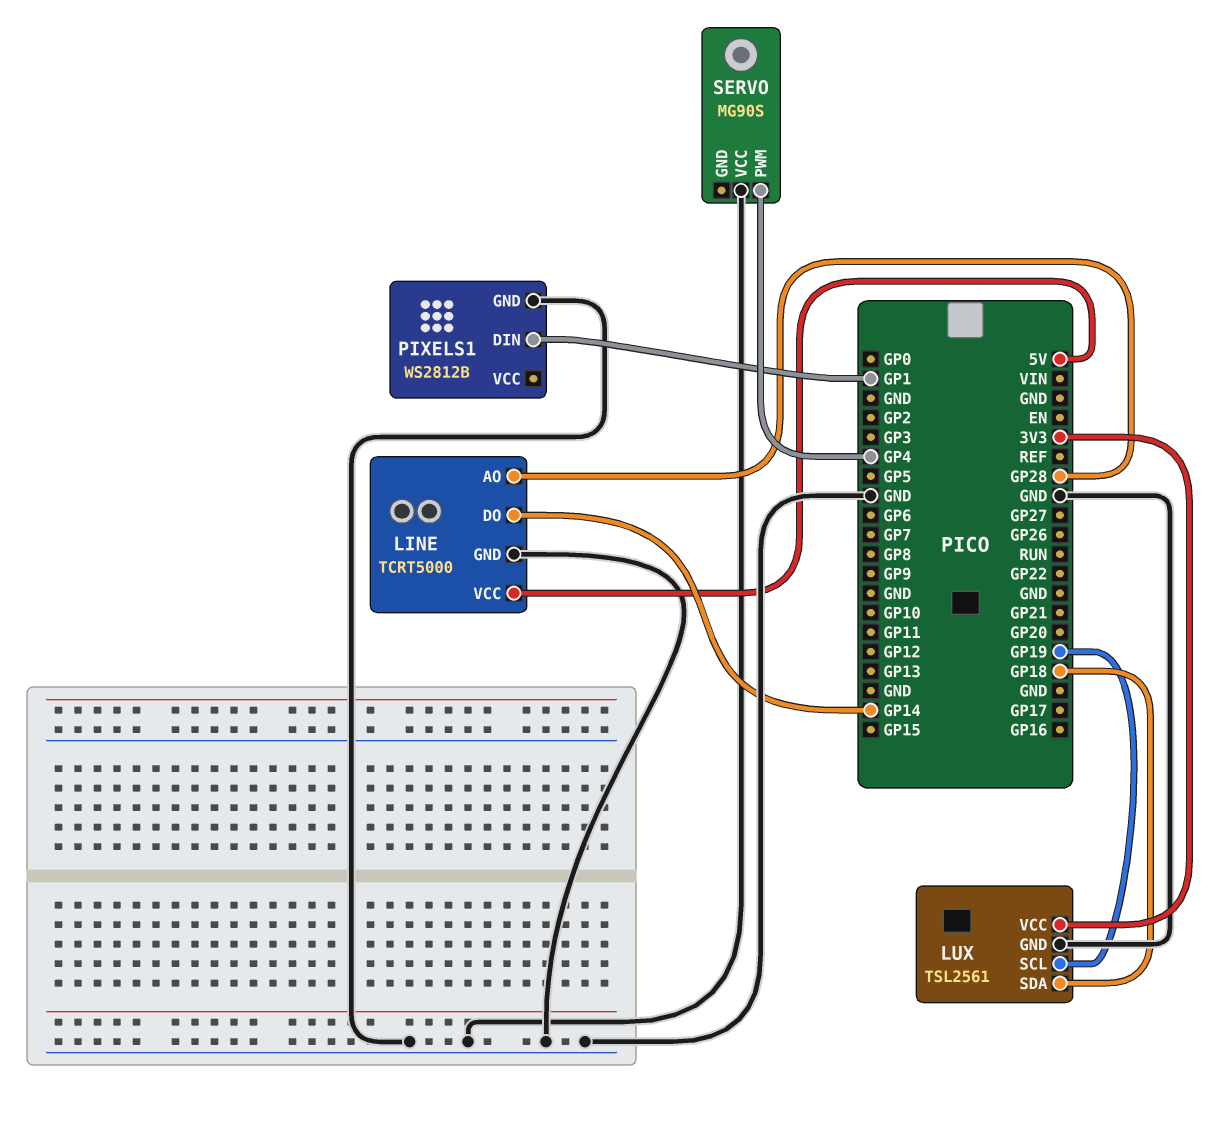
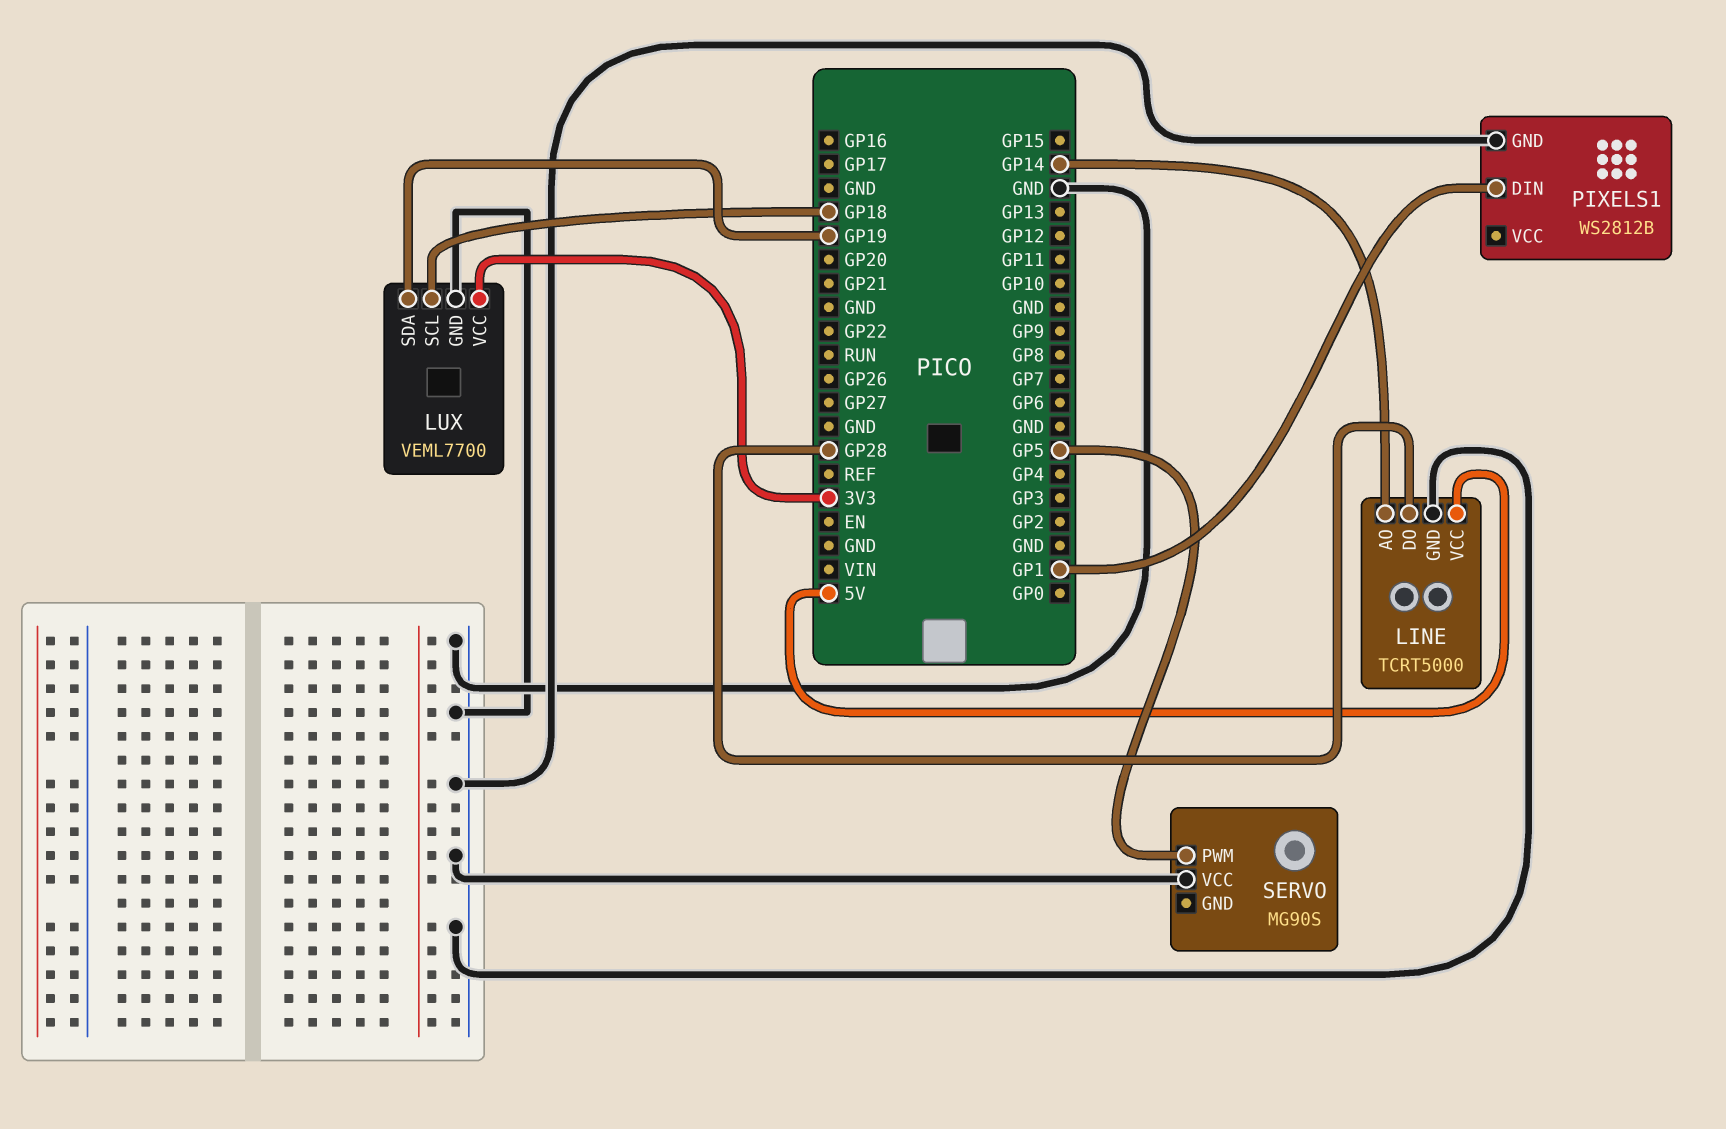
LINE pin AO: GP28 -> GP14
LINE pin DO: GP14 -> GP28
LUX: TSL2561 -> VEML7700
LUX pin SCL: GP19 -> GP18
LUX pin SDA: GP18 -> GP19
SERVO pin PWM: GP4 -> GP5

